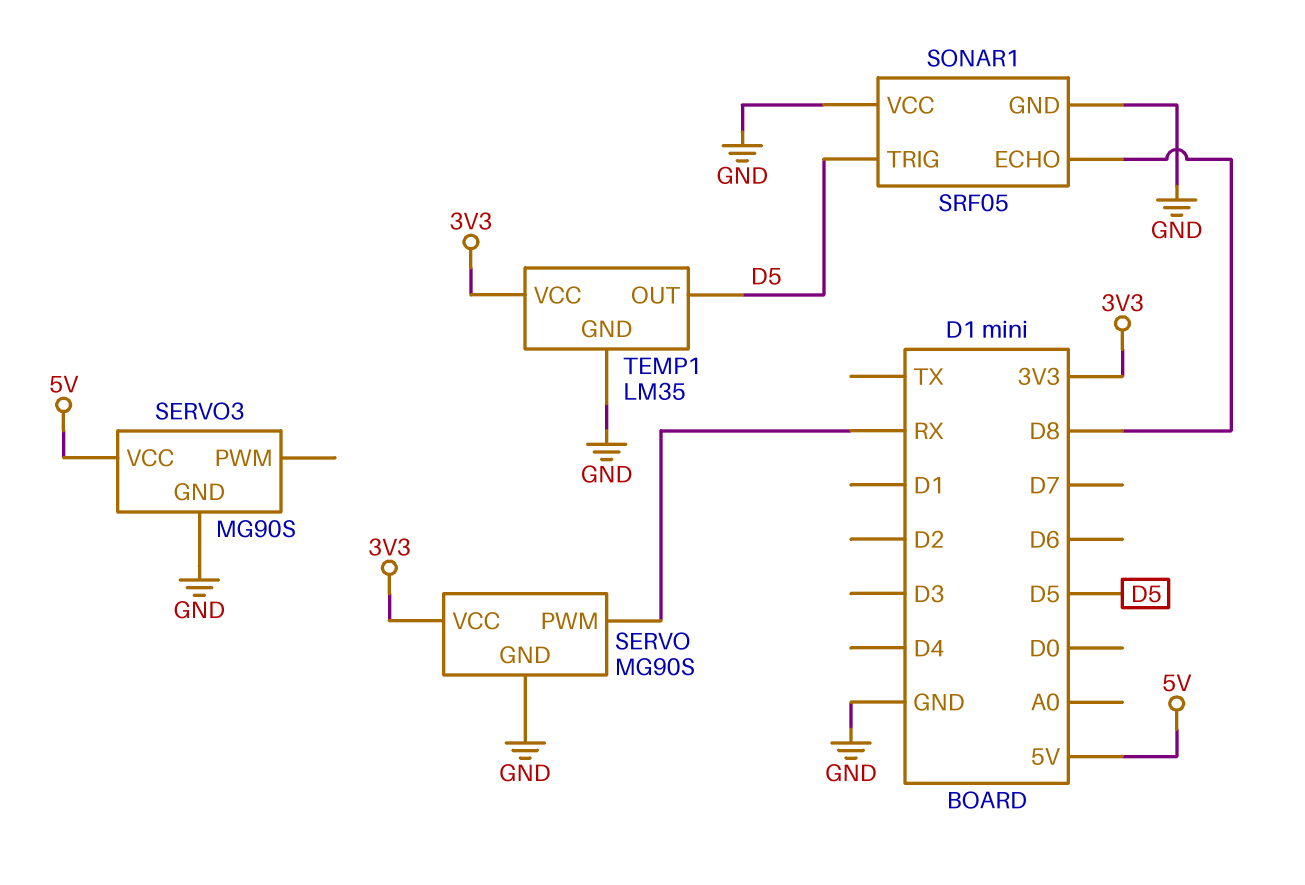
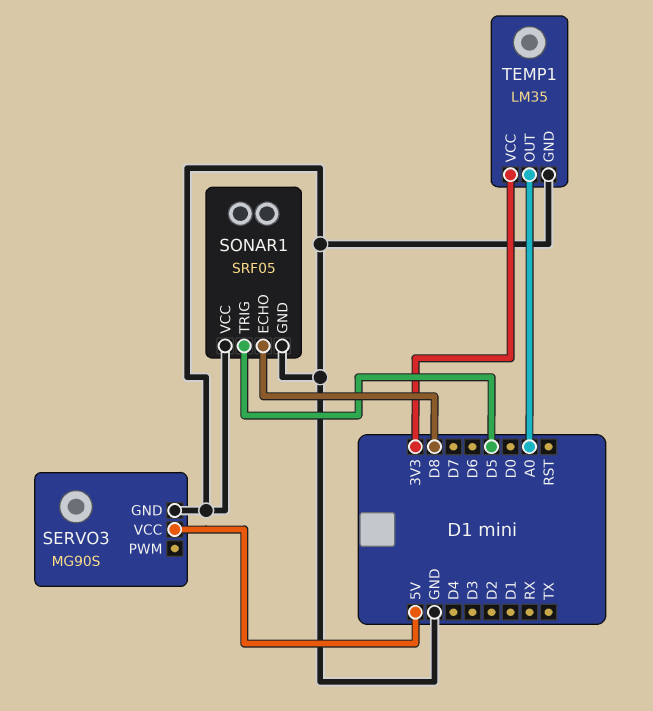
SERVO: MG90S -> none
SERVO pin GND: GND -> none
SERVO pin PWM: RX -> none
SERVO pin VCC: 3V3 -> none
TEMP1 pin OUT: D5 -> A0

